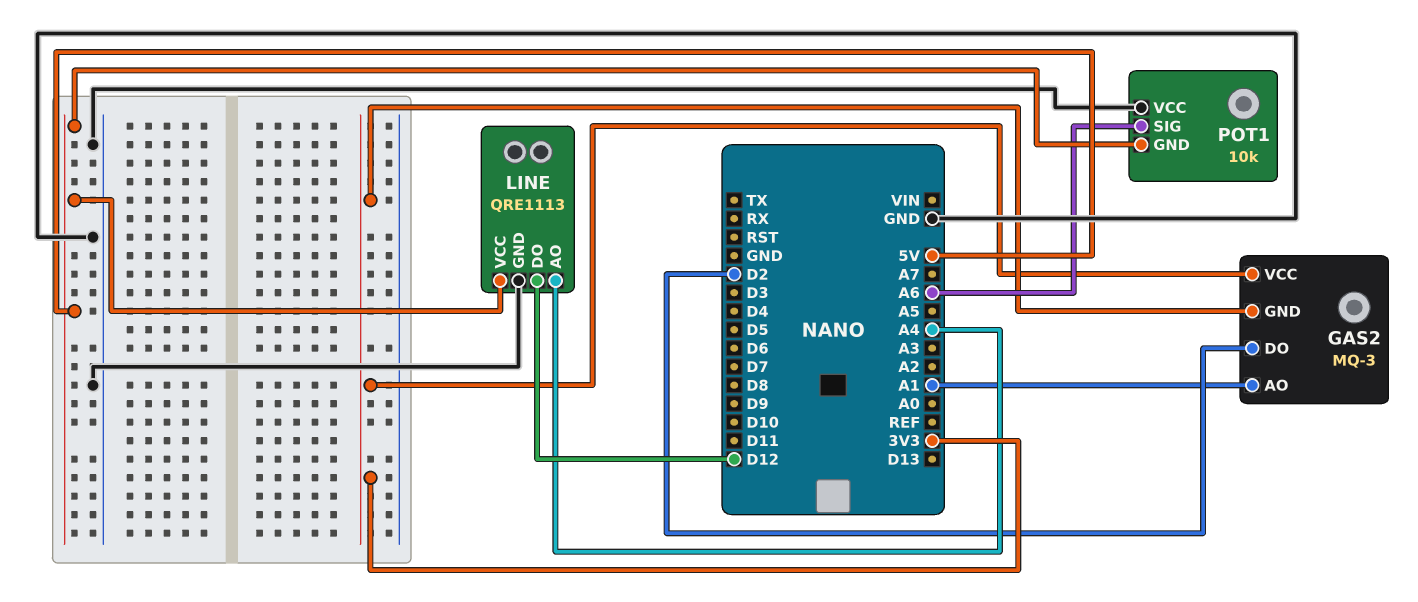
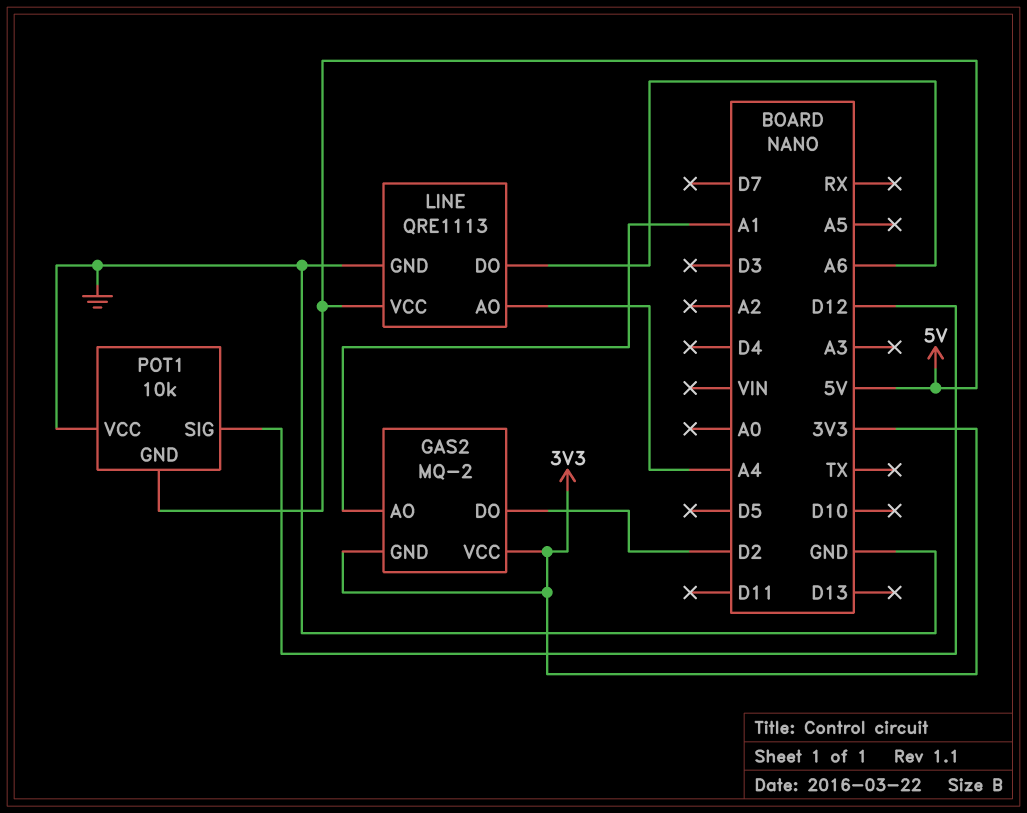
GAS2: MQ-3 -> MQ-2
LINE pin DO: D12 -> A6
POT1 pin SIG: A6 -> D12

